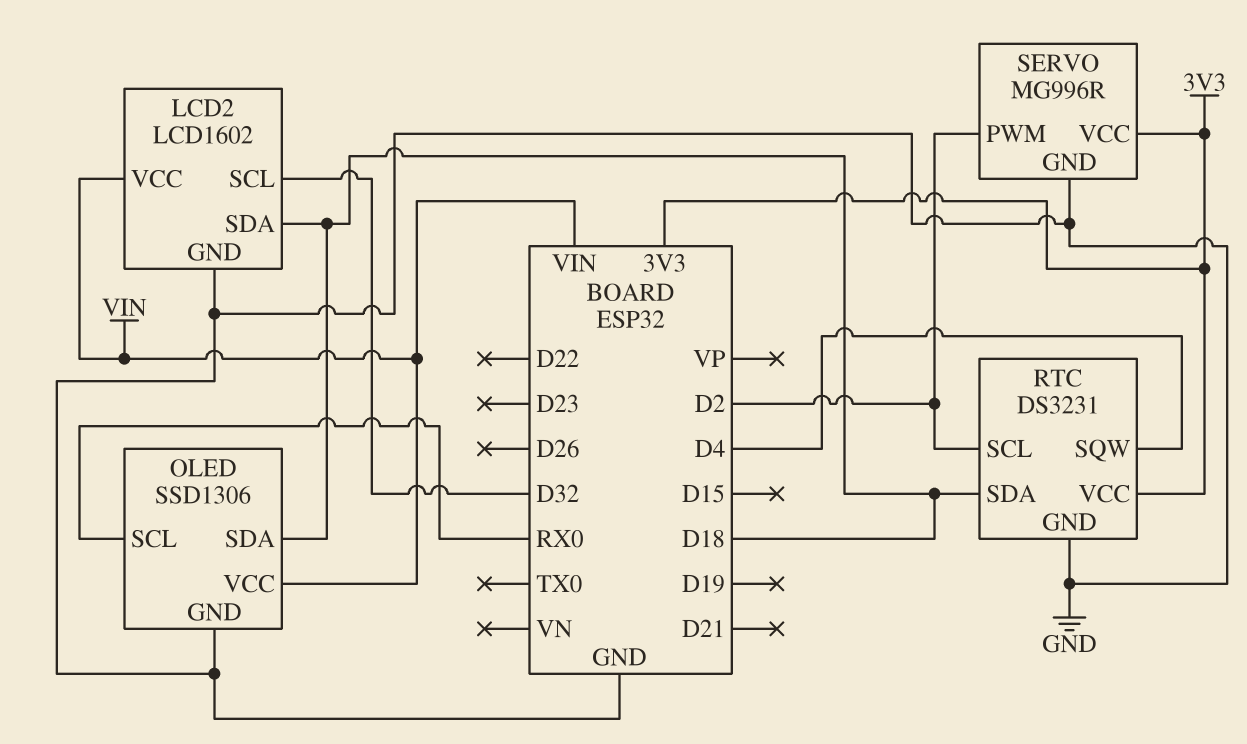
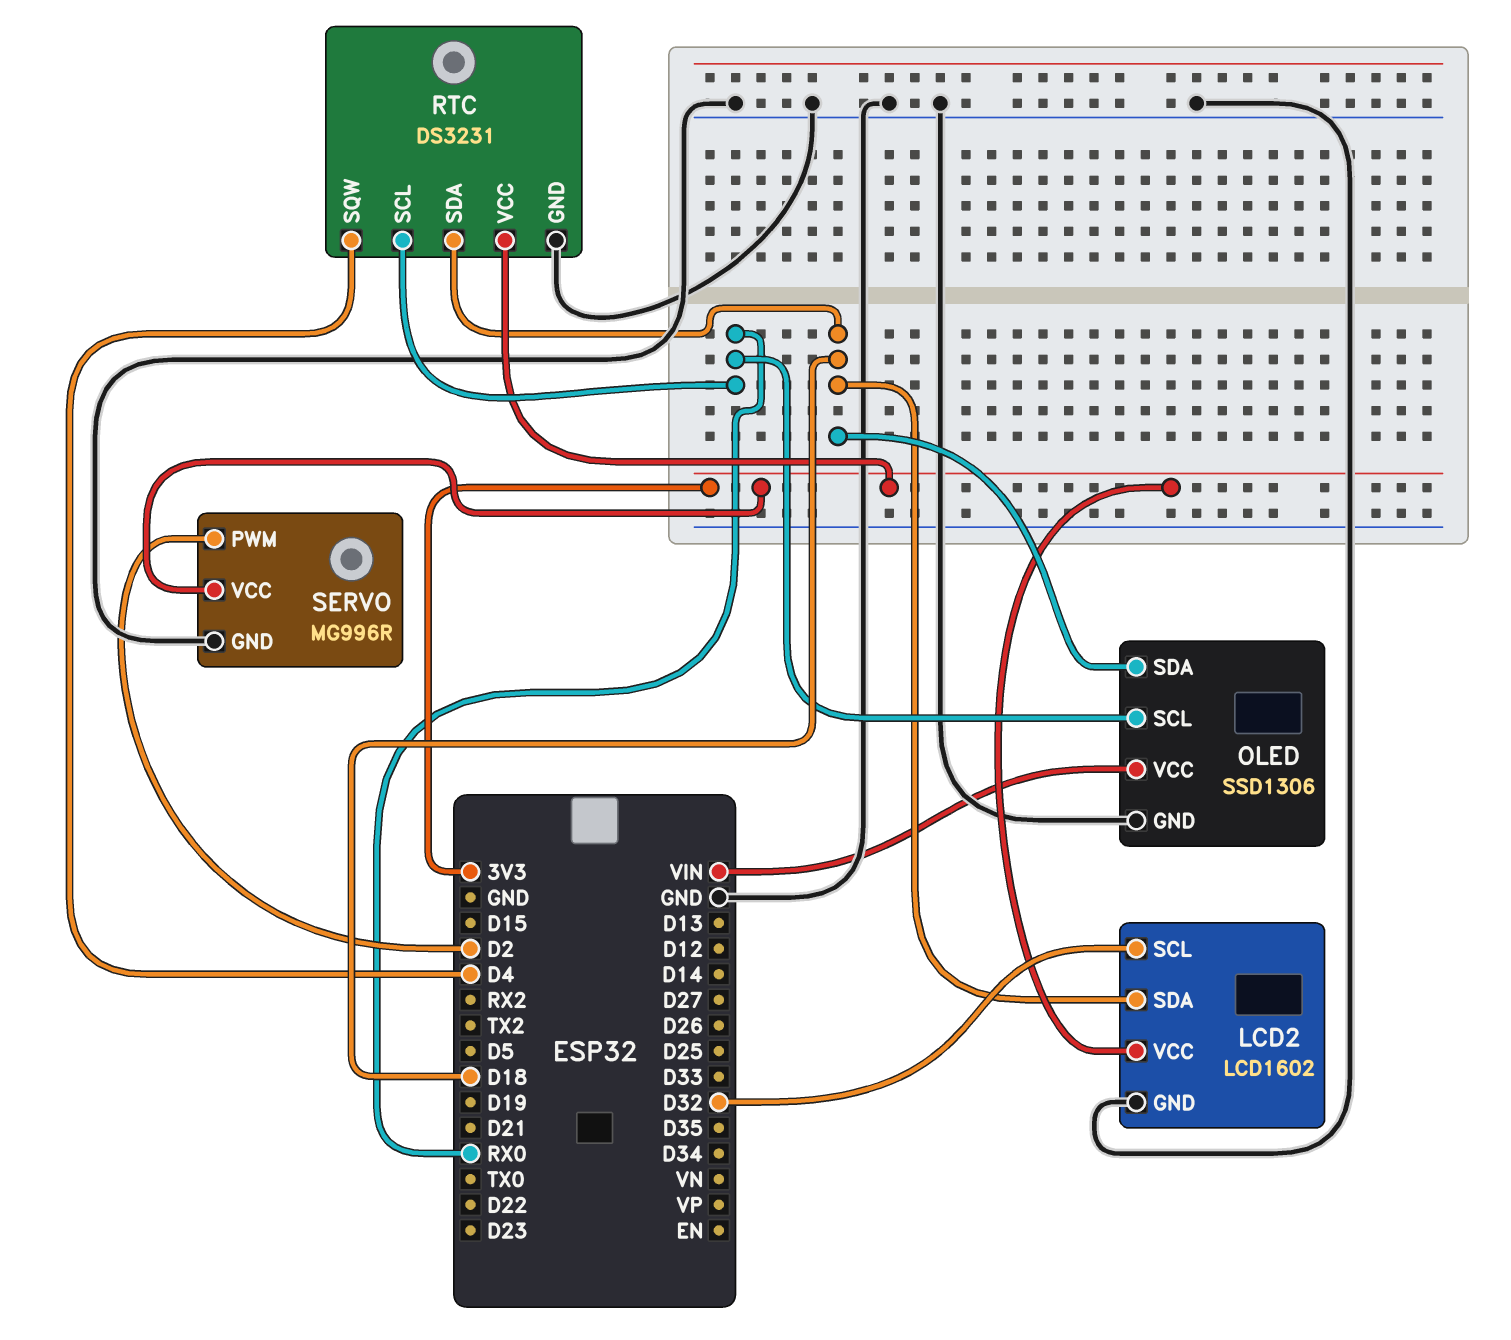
LCD2 pin VCC: VIN -> 3V3
RTC pin SCL: D2 -> RX0

